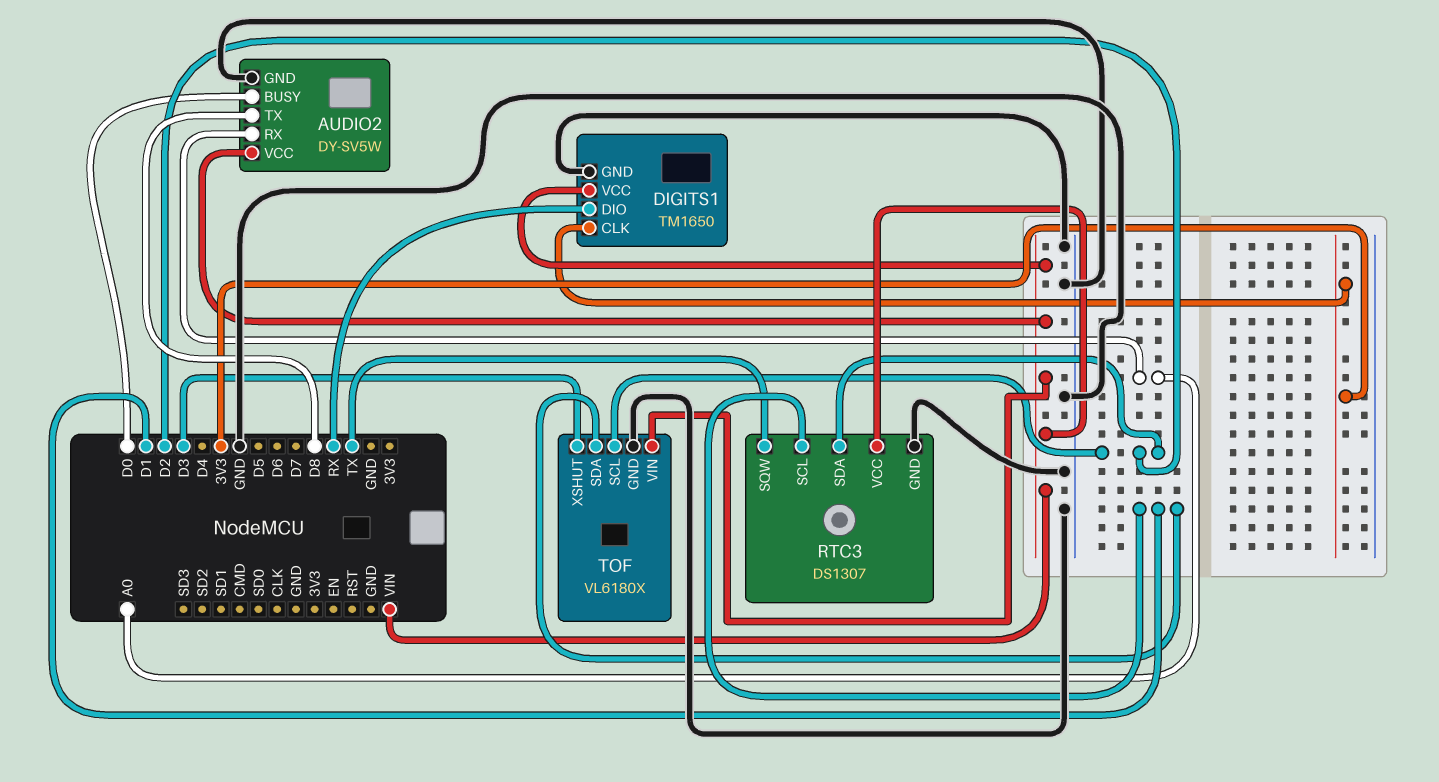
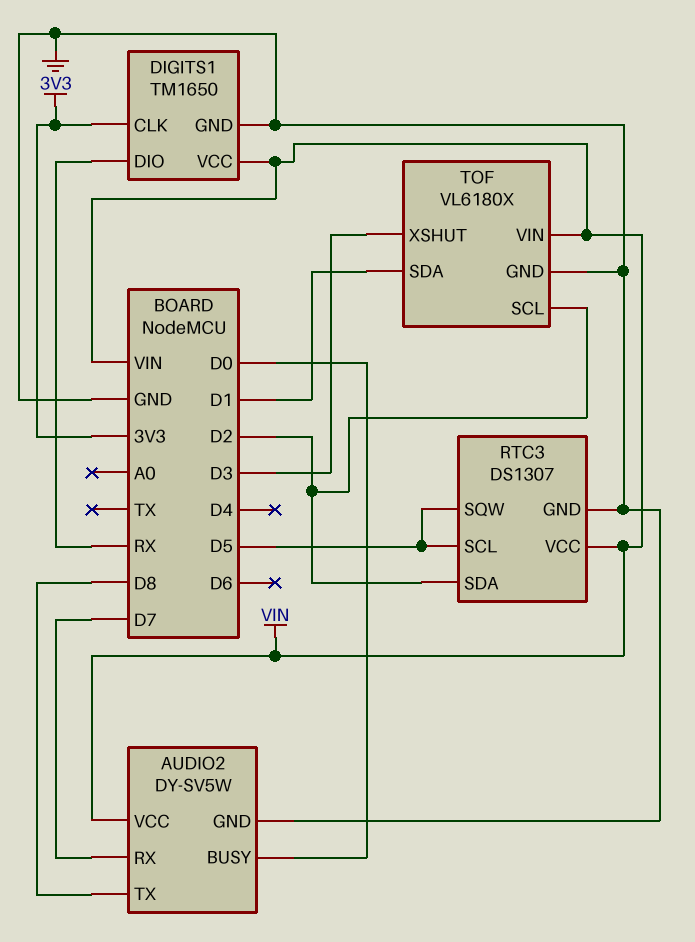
AUDIO2 pin RX: A0 -> D7
RTC3 pin SCL: D1 -> D5
RTC3 pin SQW: TX -> D5

